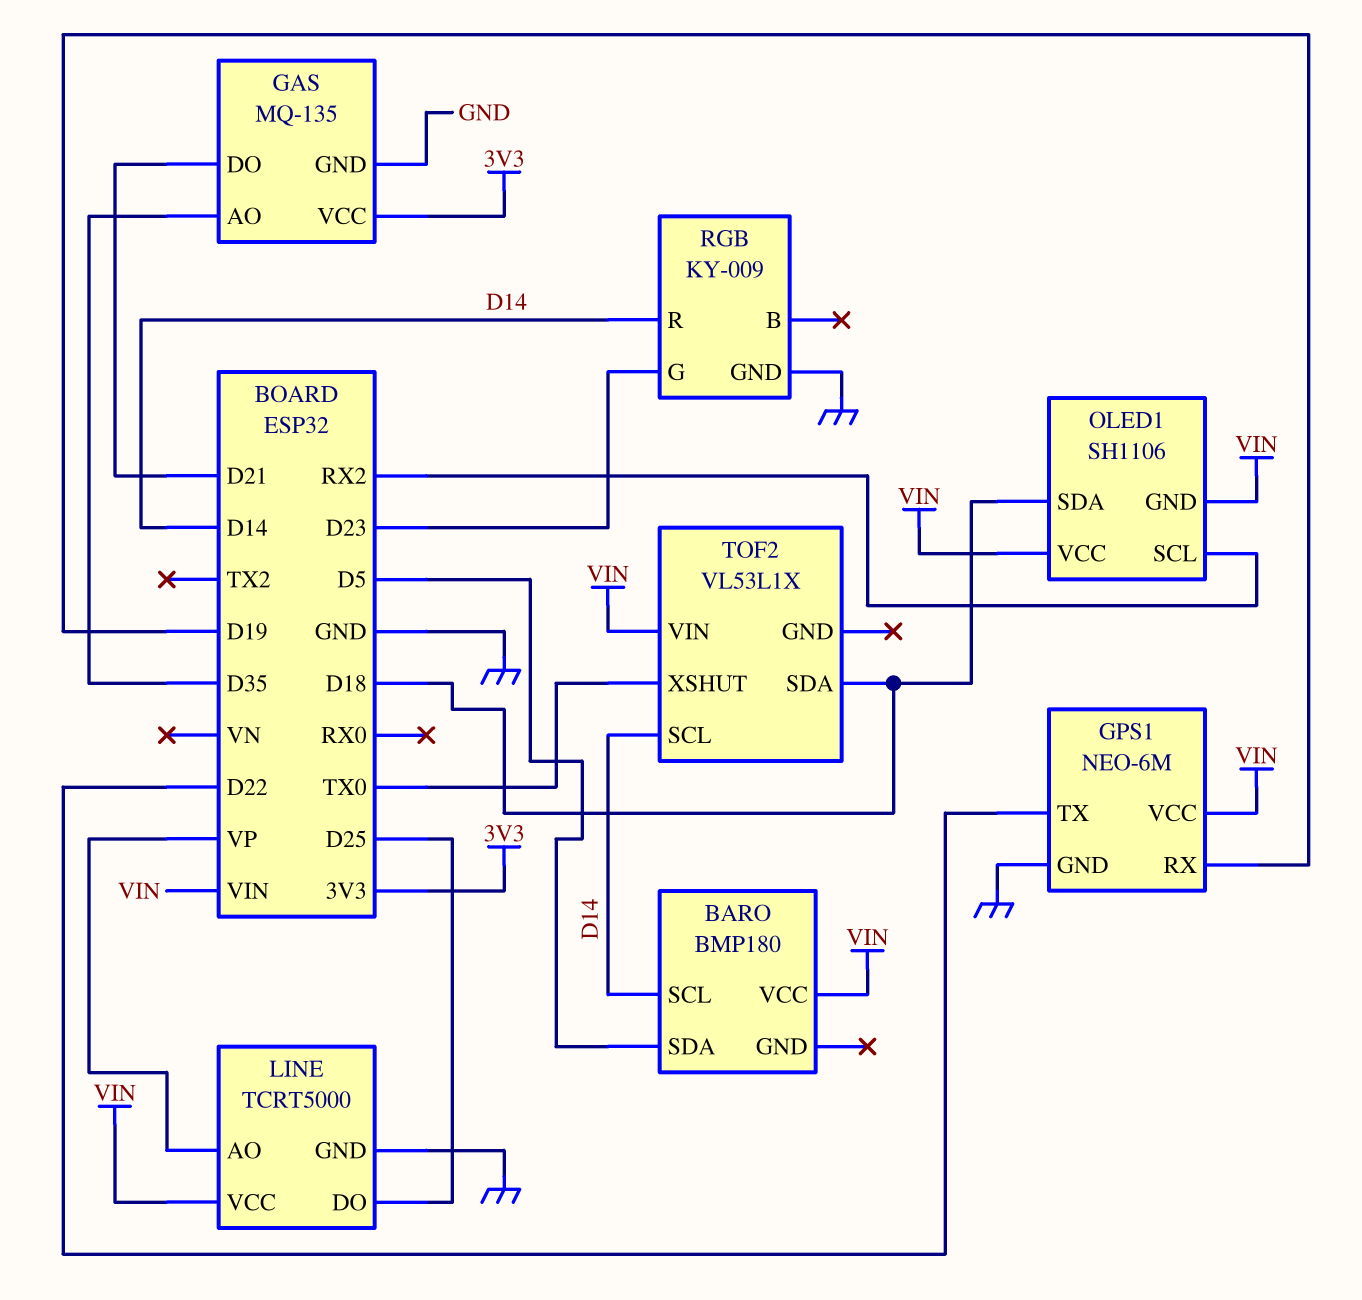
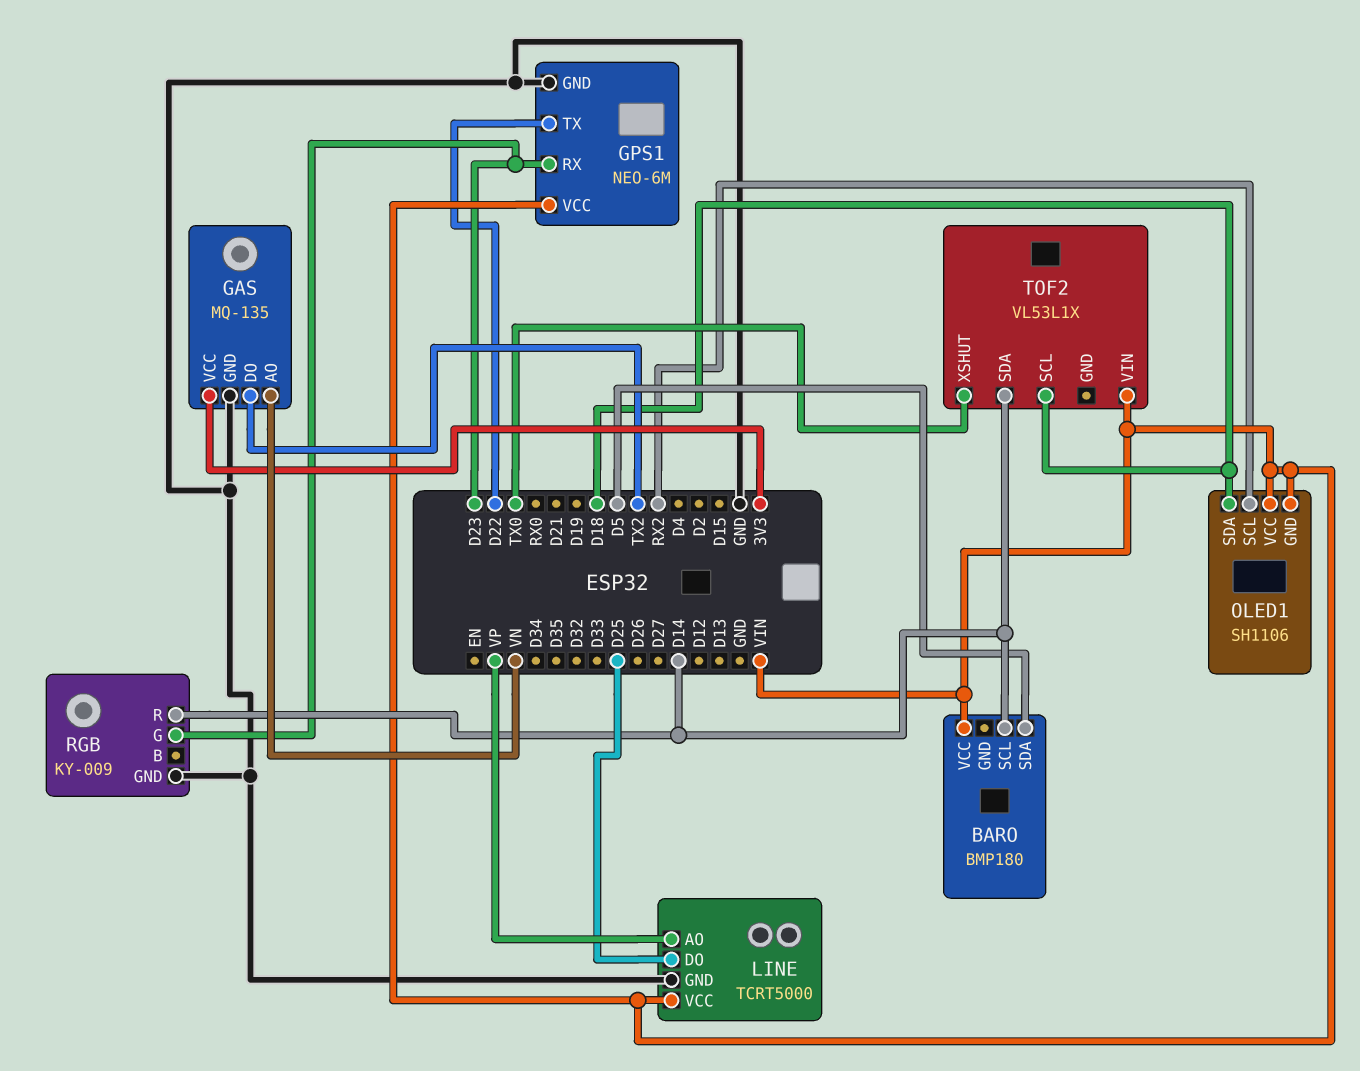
GAS pin AO: D35 -> VN
GAS pin DO: D21 -> TX2
GPS1 pin RX: D19 -> D23
TOF2 pin SCL: D14 -> D18
TOF2 pin SDA: D18 -> D14

